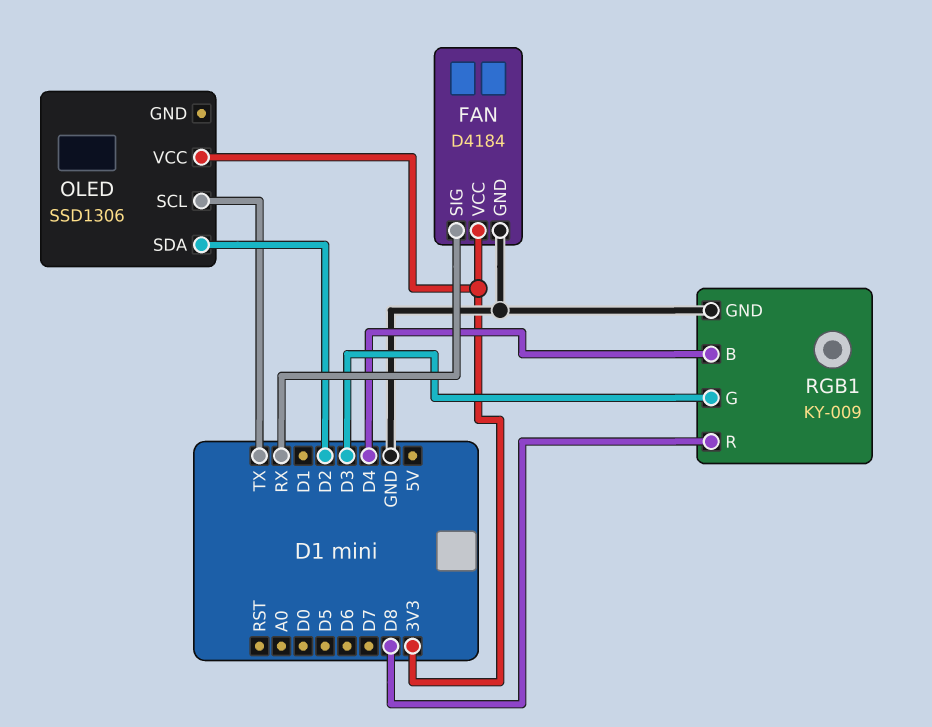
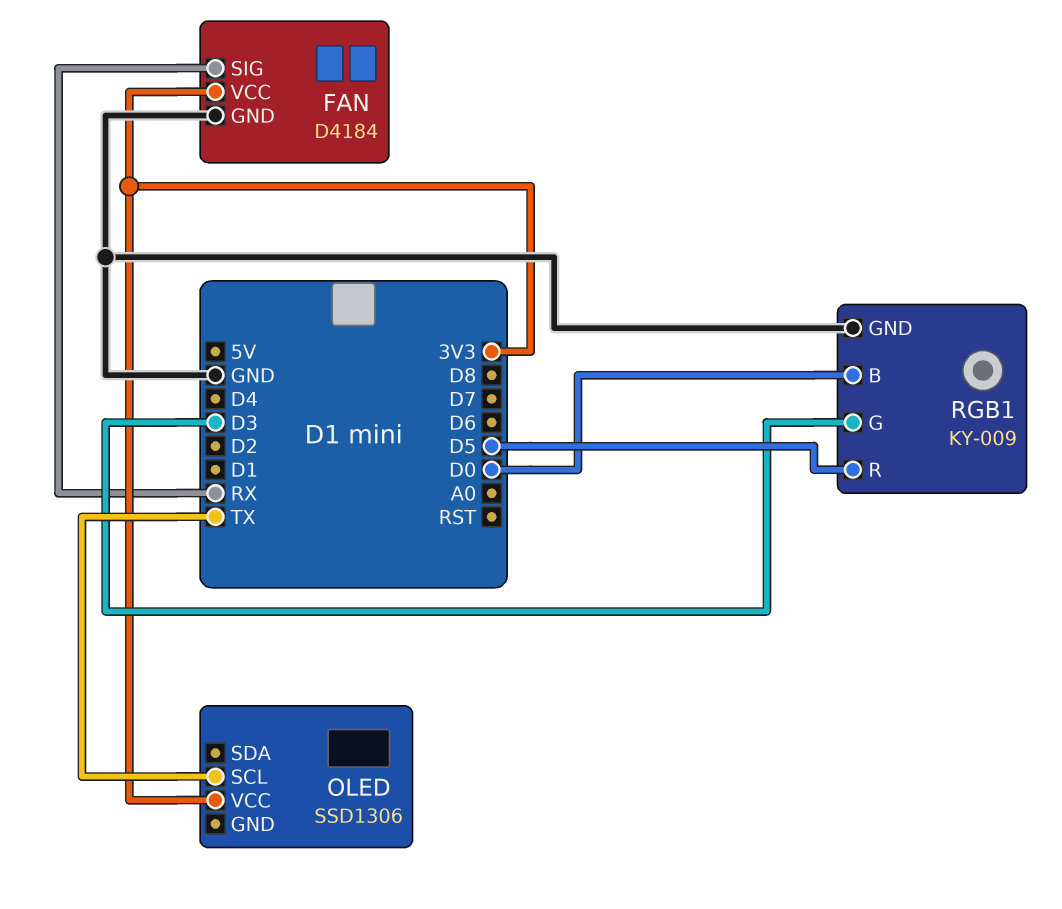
OLED pin SDA: D2 -> none
RGB1 pin B: D4 -> D0
RGB1 pin R: D8 -> D5

